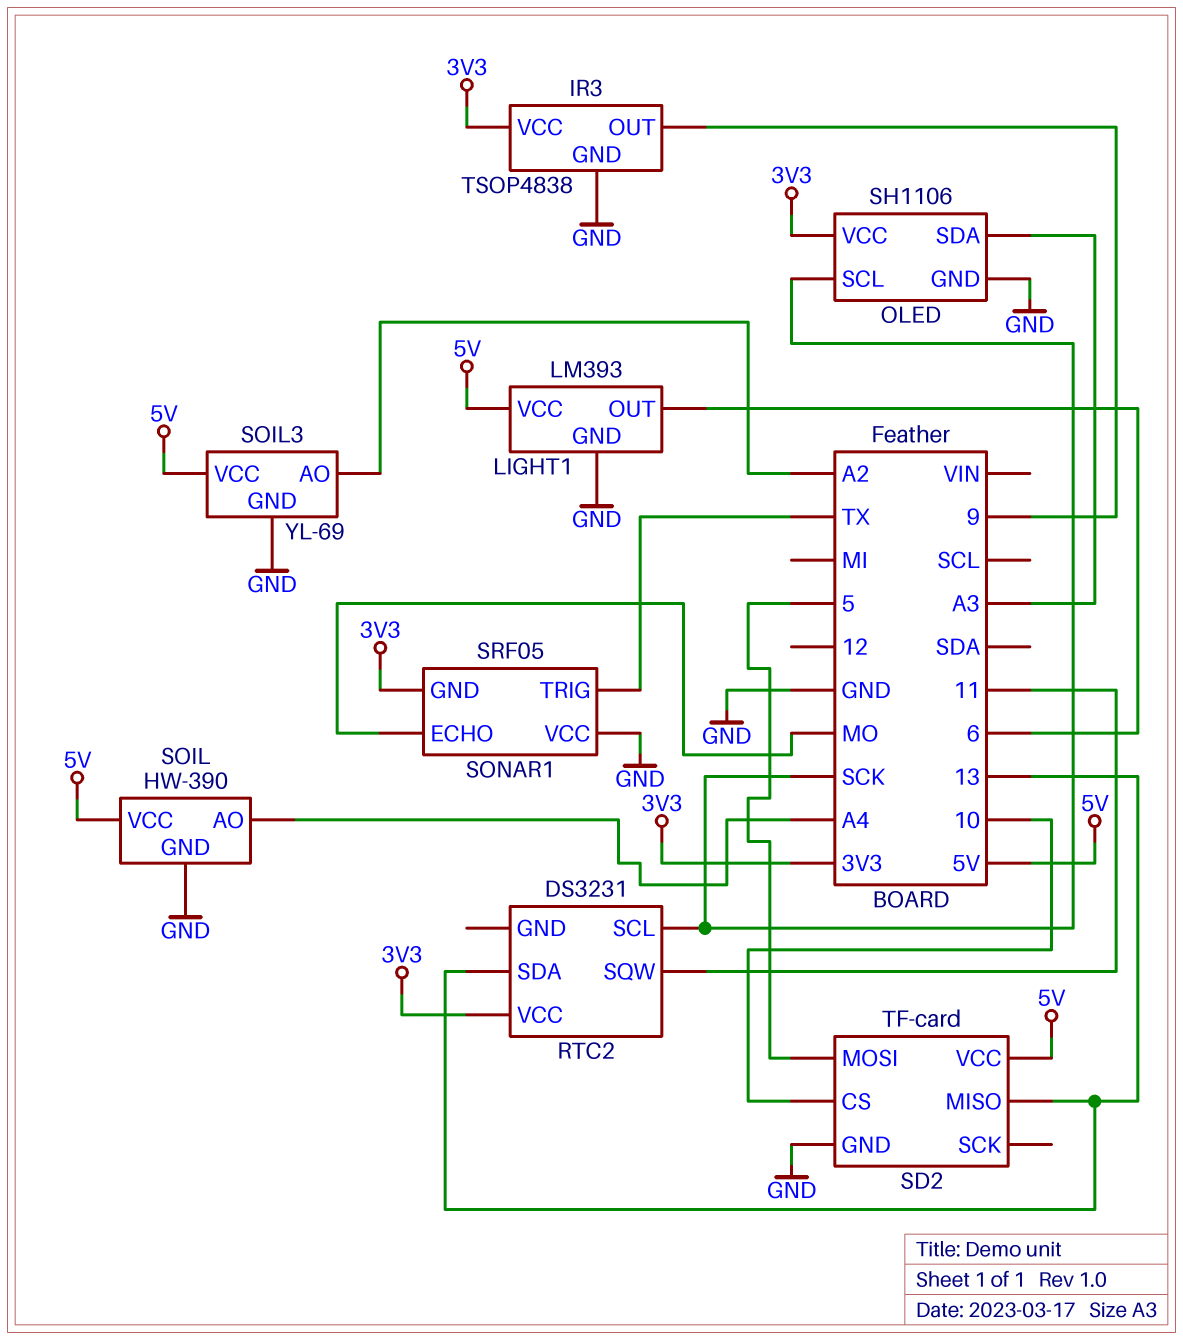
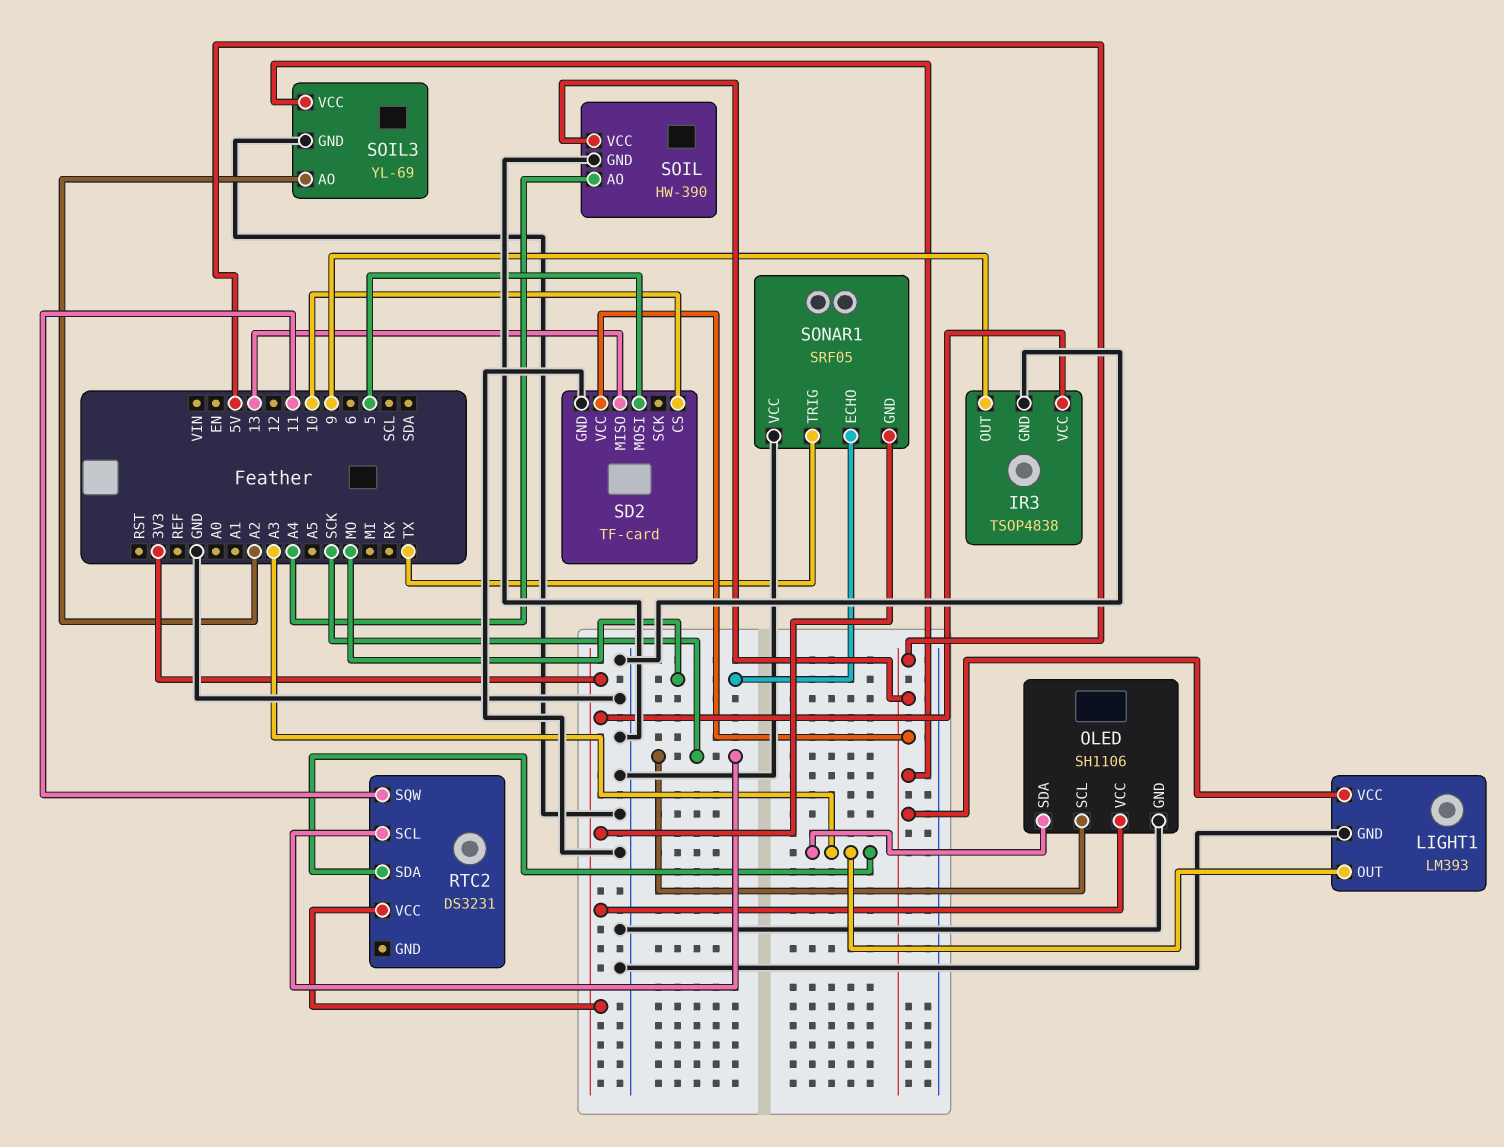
LIGHT1 pin OUT: 6 -> A3
RTC2 pin SDA: 13 -> A3

